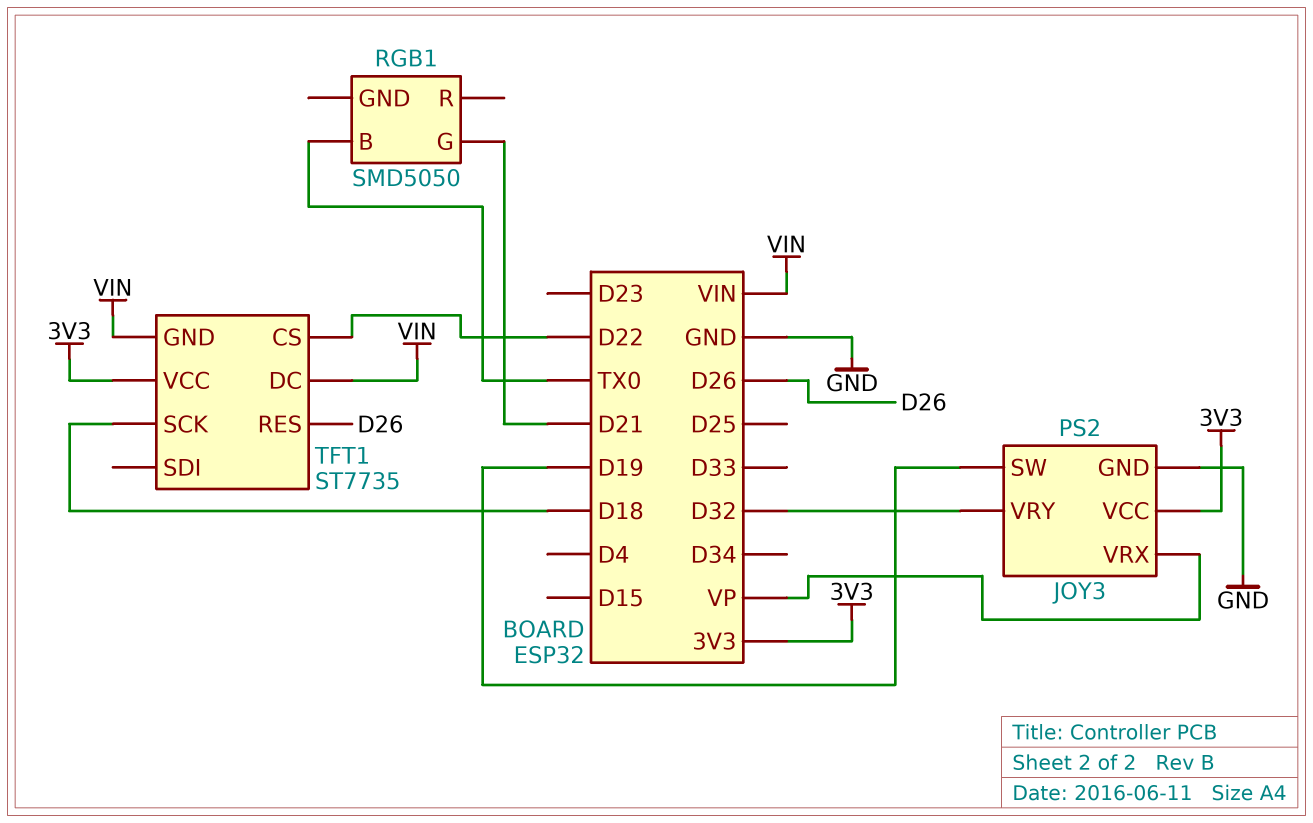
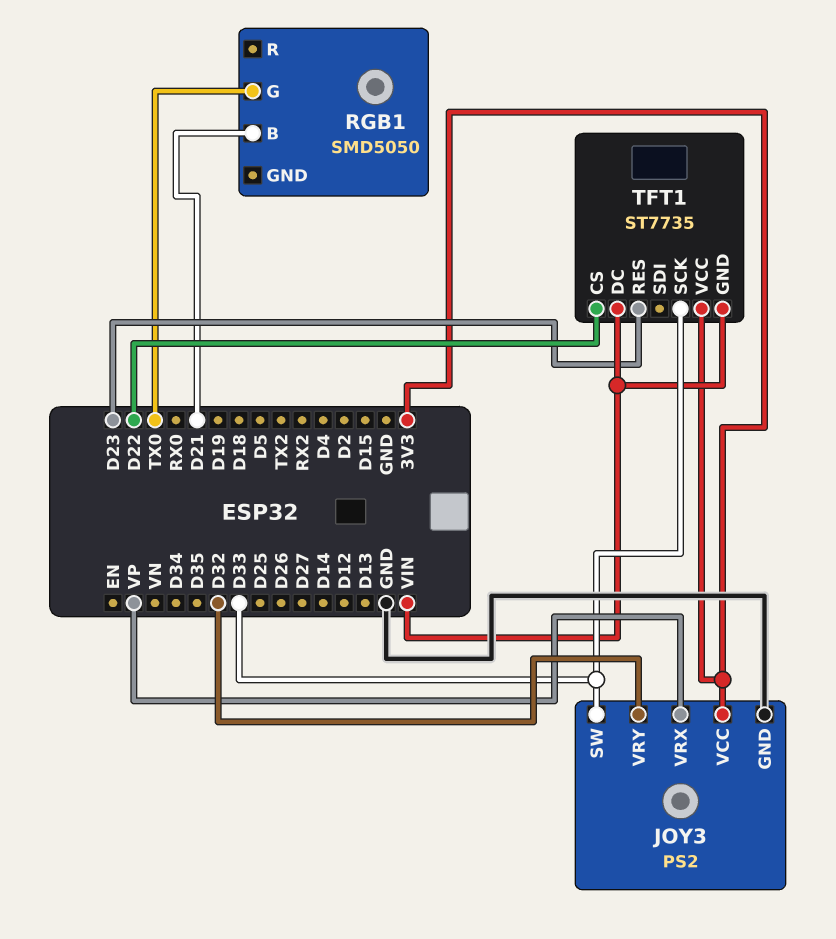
JOY3 pin SW: D19 -> D33
RGB1 pin B: TX0 -> D21
RGB1 pin G: D21 -> TX0
TFT1 pin RES: D26 -> D23
TFT1 pin SCK: D18 -> D33

